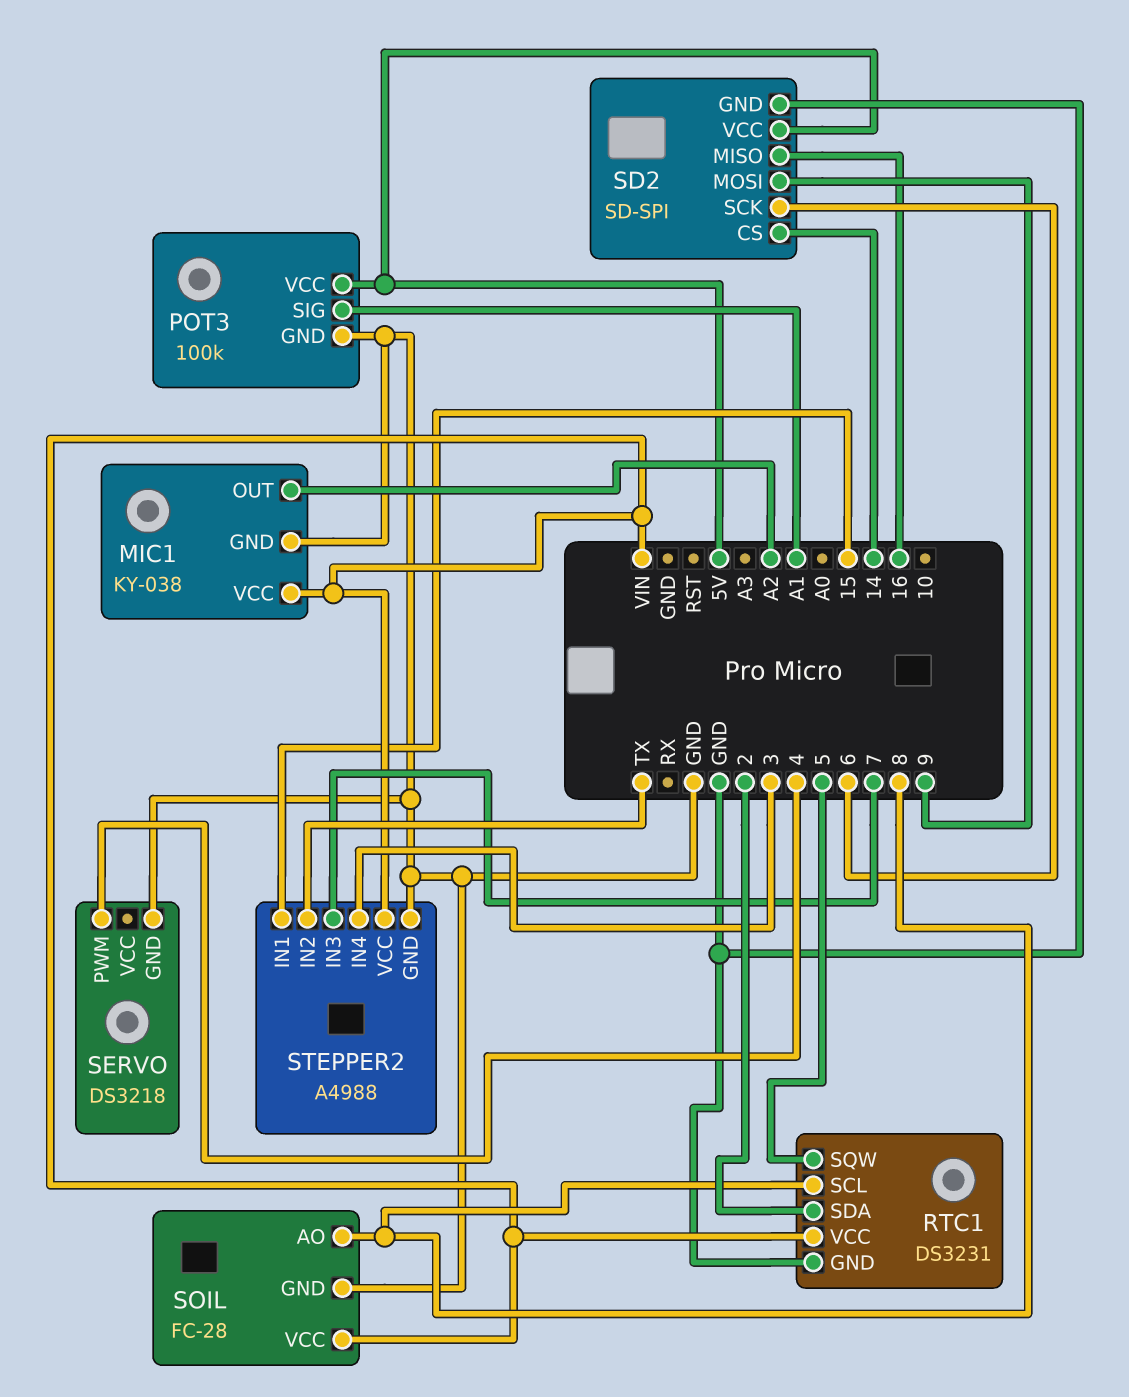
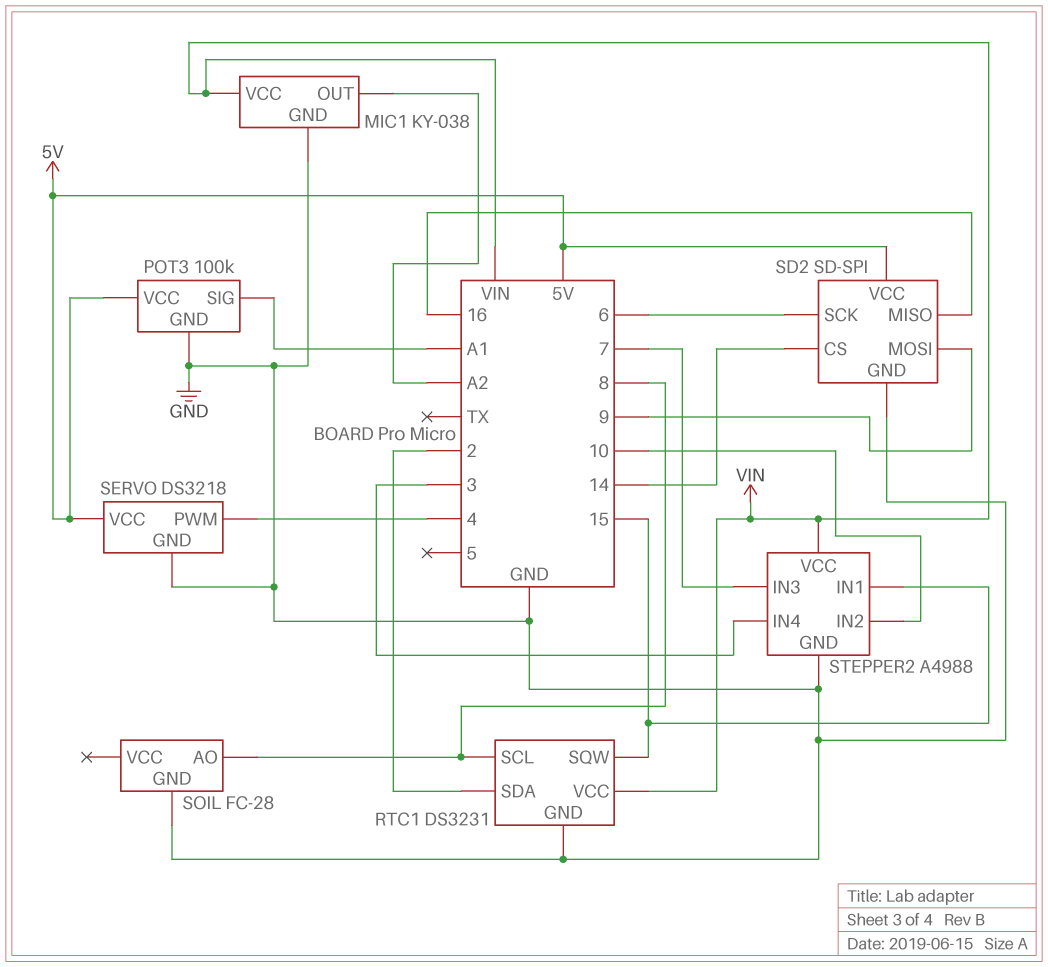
RTC1 pin SQW: 5 -> 15
SERVO pin VCC: none -> 5V
SOIL pin VCC: VIN -> none
STEPPER2 pin IN2: TX -> 10

